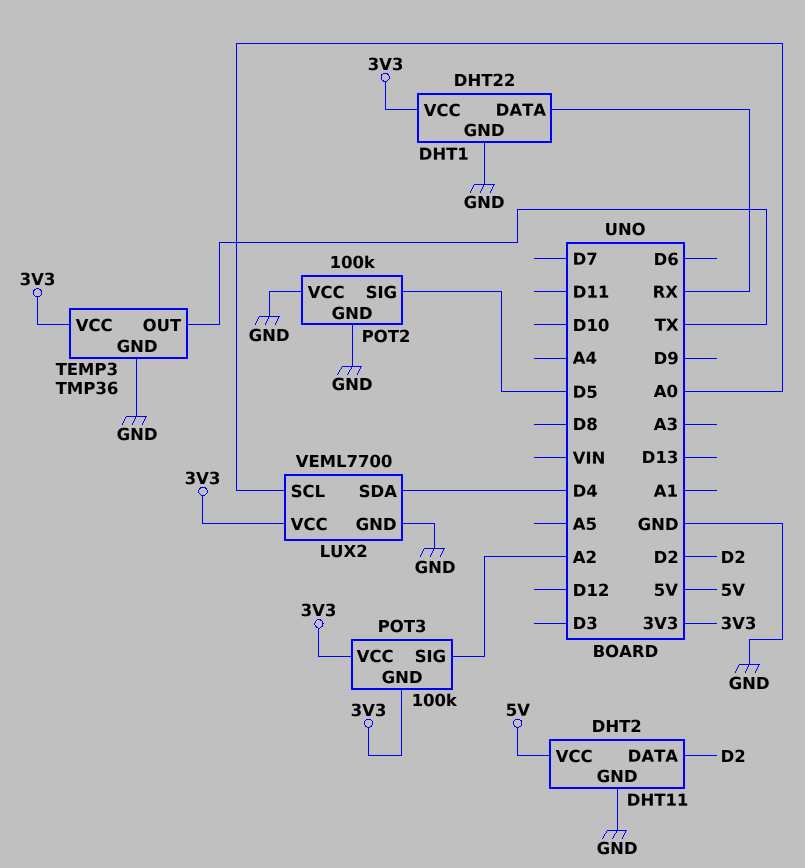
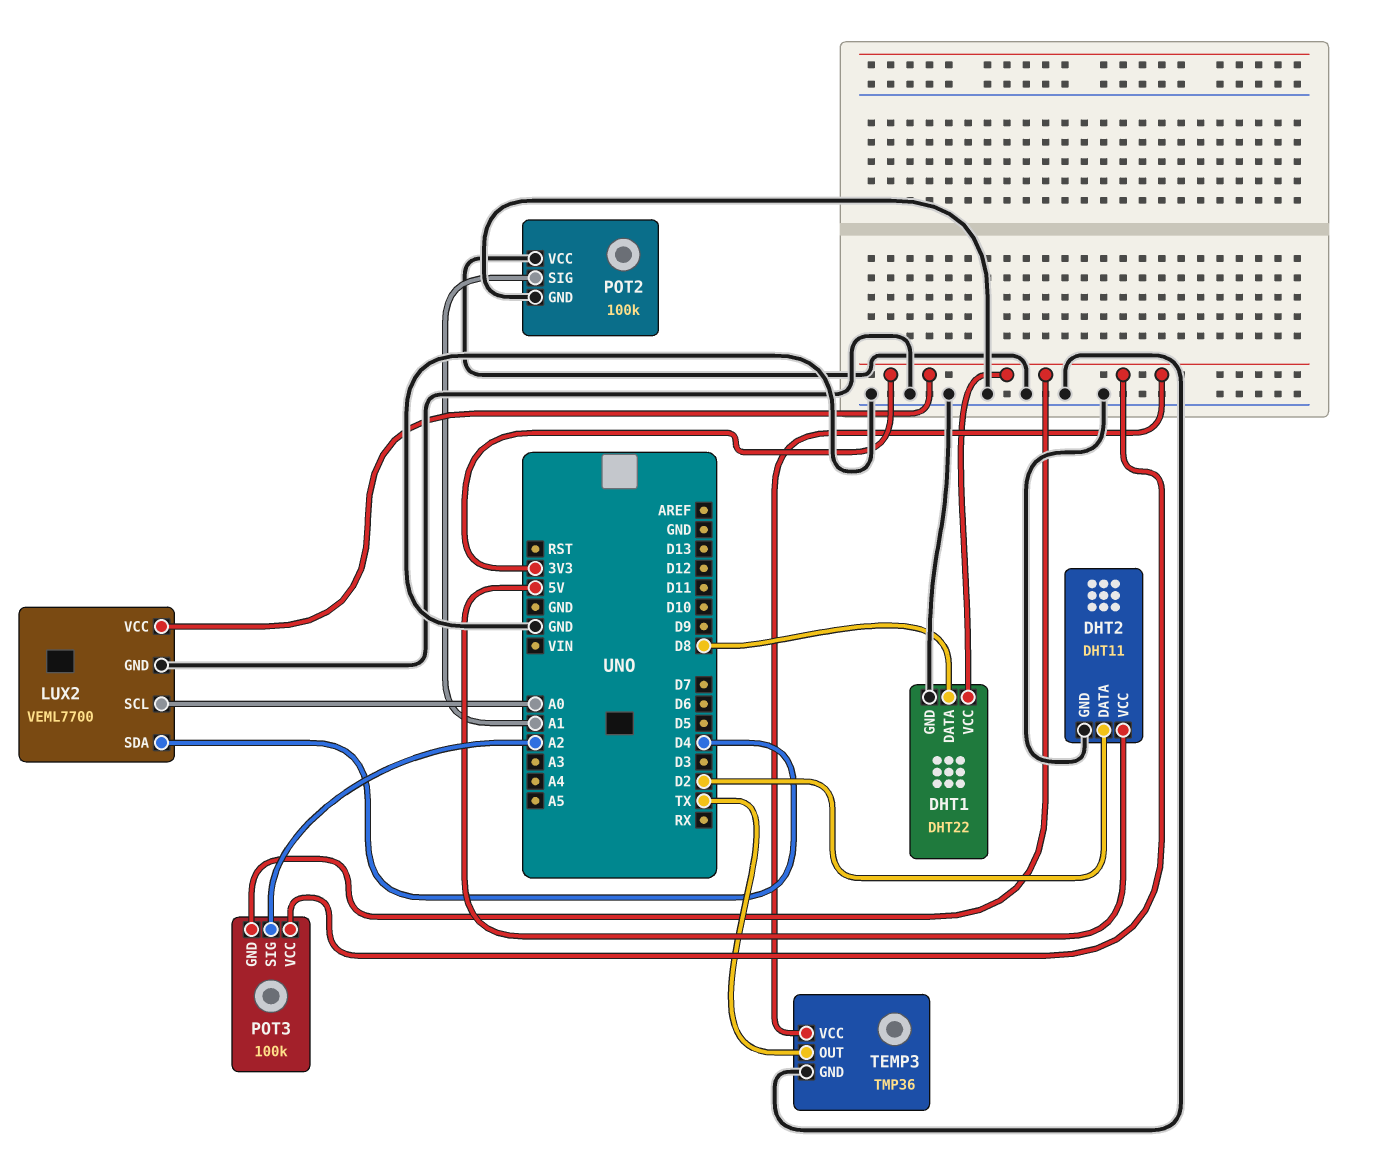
DHT1 pin DATA: RX -> D8
POT2 pin SIG: D5 -> A1

